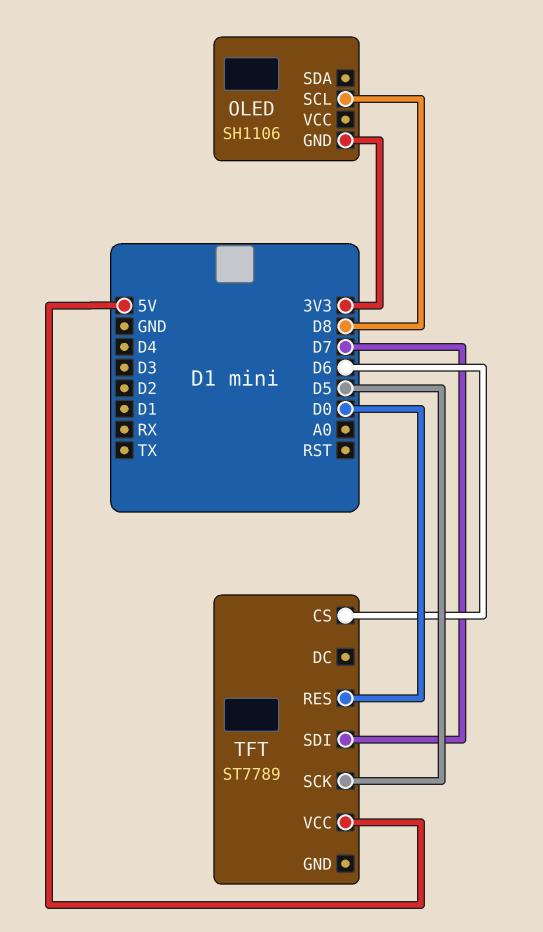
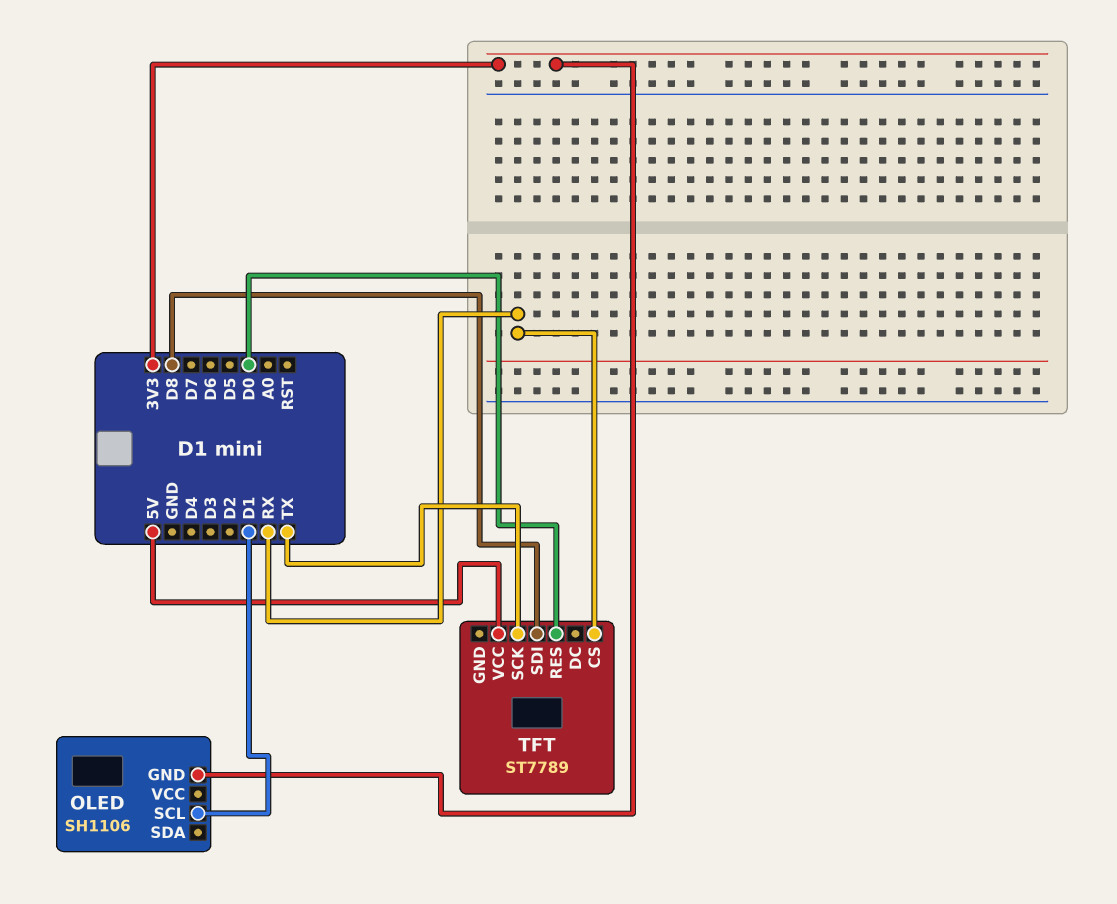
OLED pin SCL: D8 -> D1
TFT pin CS: D6 -> RX
TFT pin SCK: D5 -> TX
TFT pin SDI: D7 -> D8

